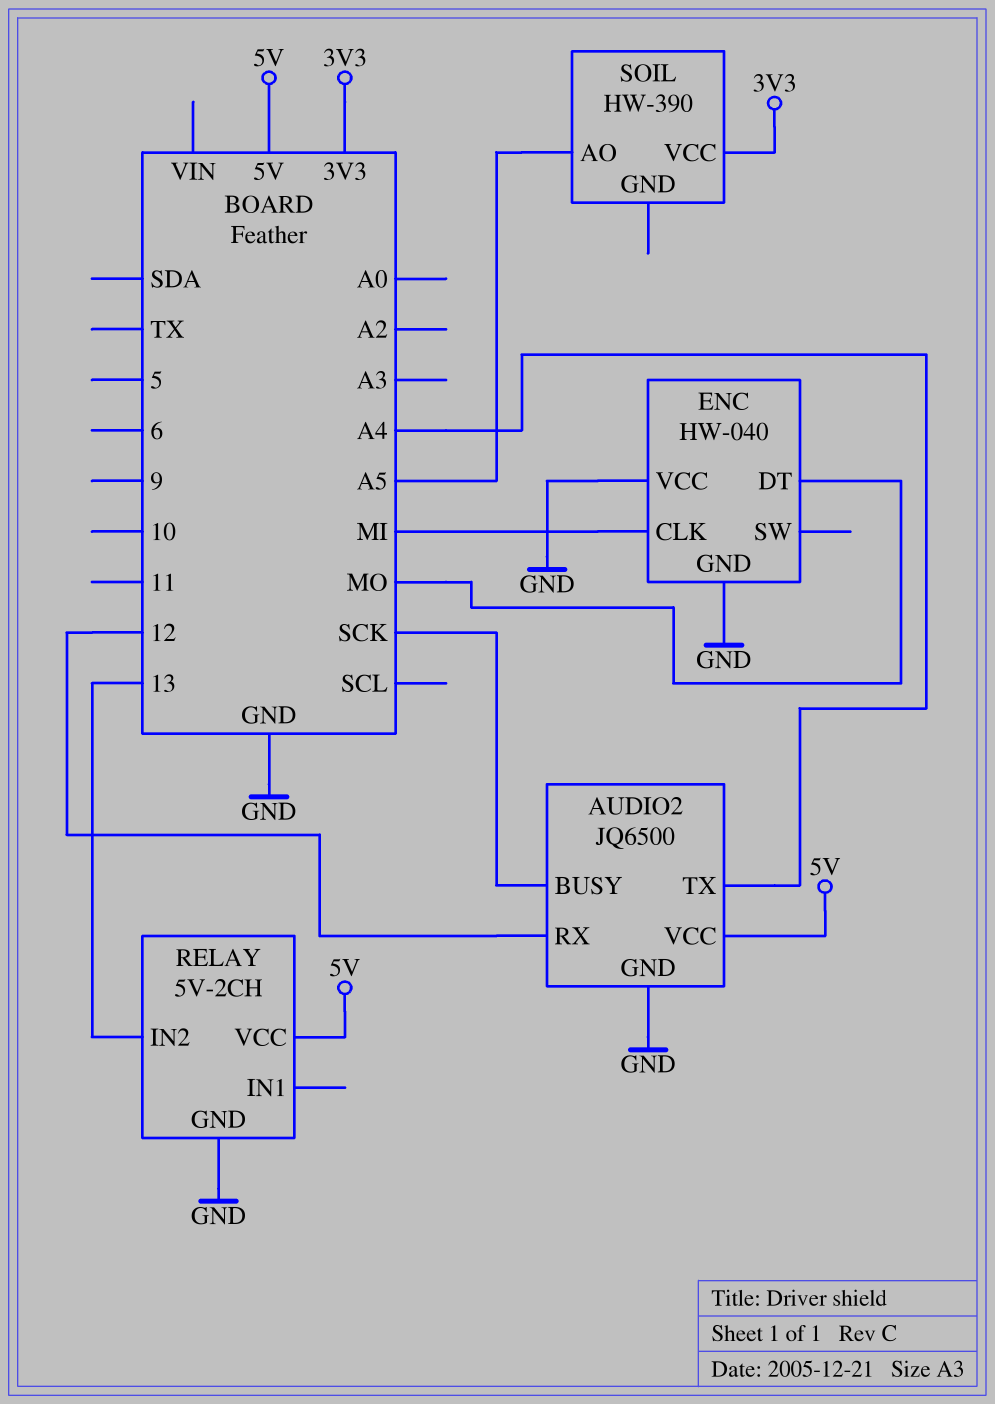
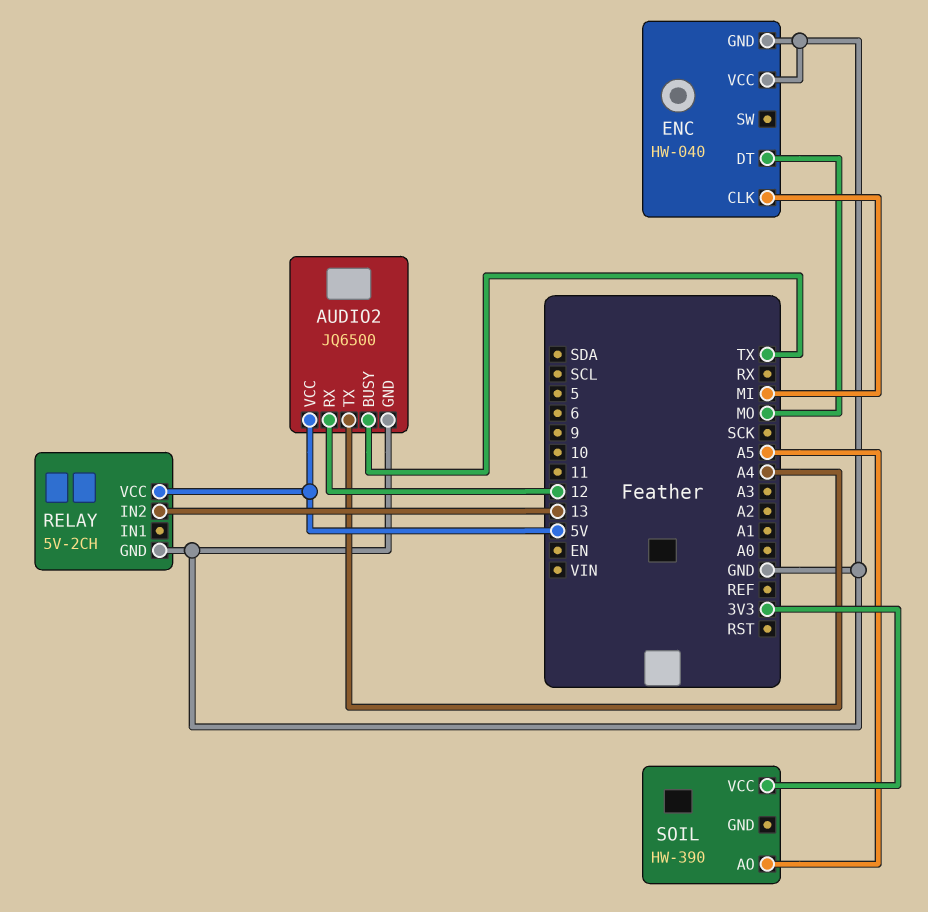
AUDIO2 pin BUSY: SCK -> TX

